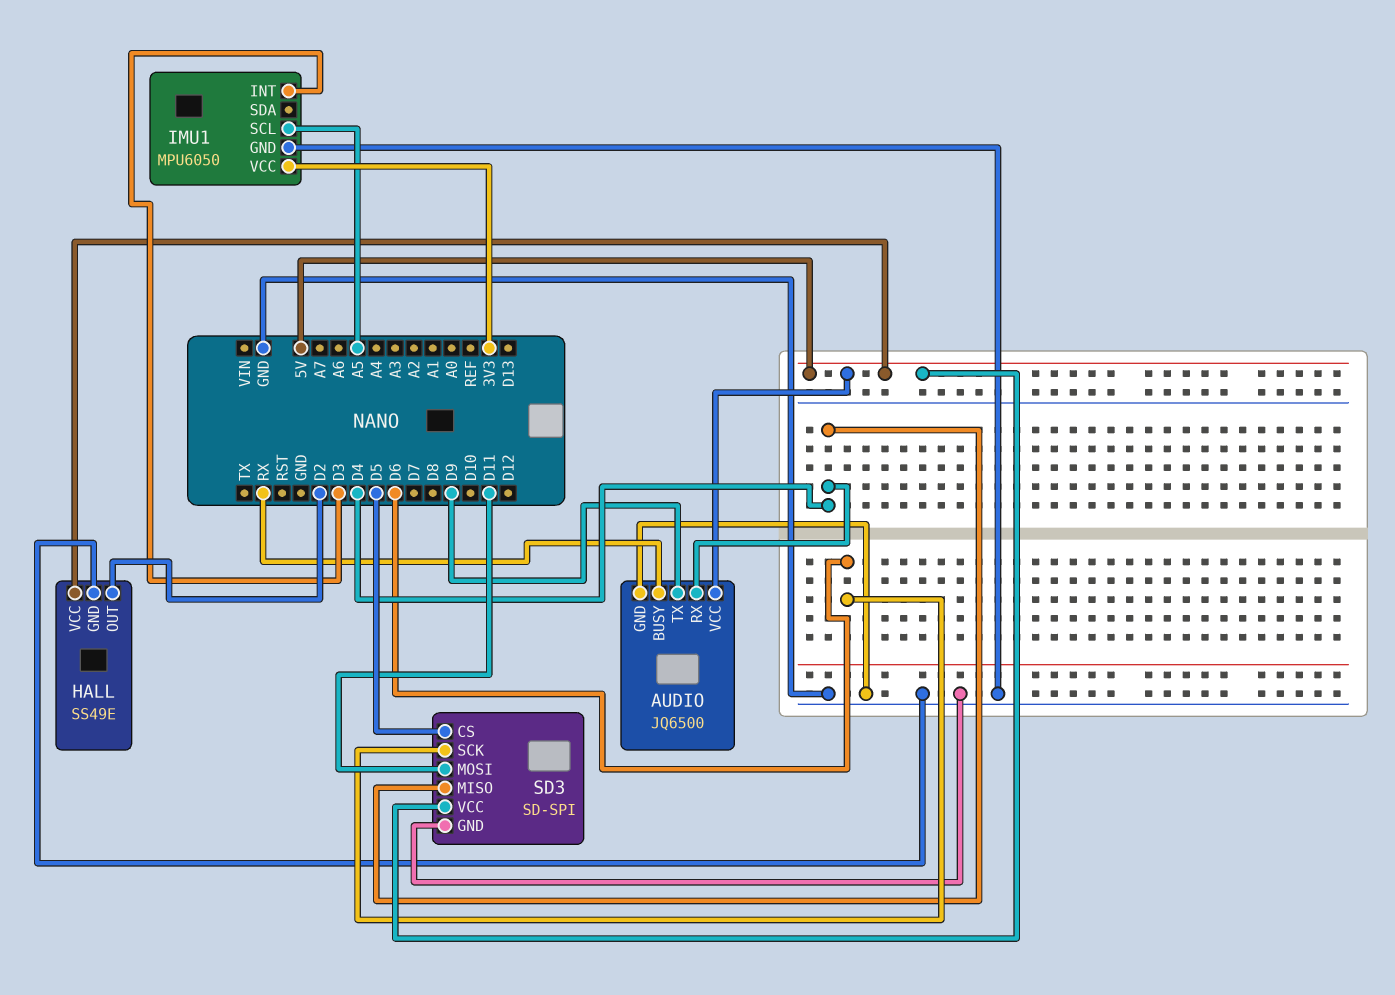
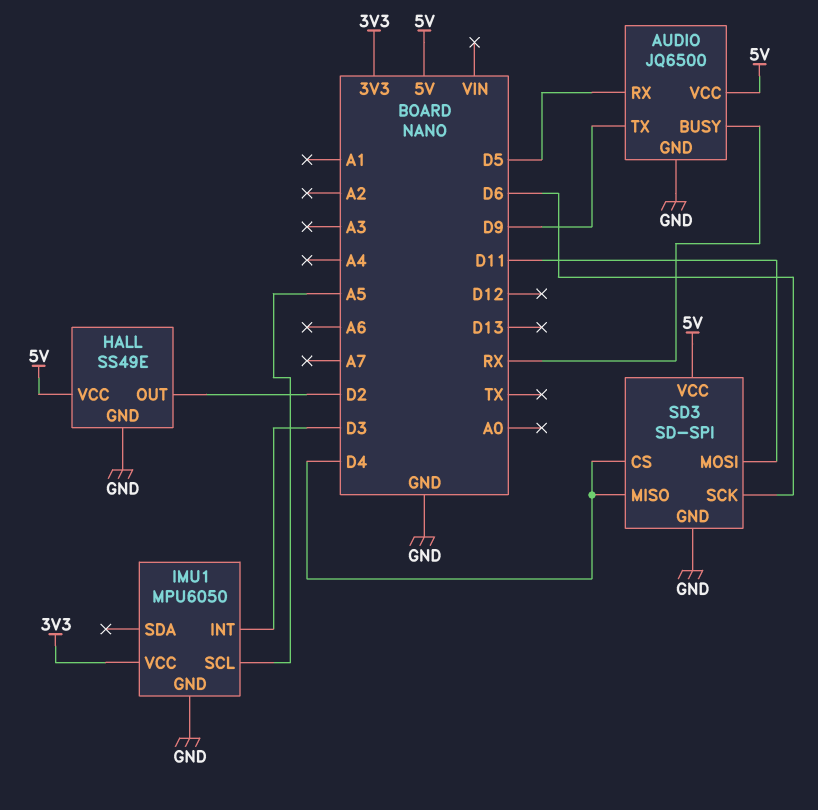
AUDIO pin RX: D4 -> D5
SD3 pin CS: D5 -> D4

